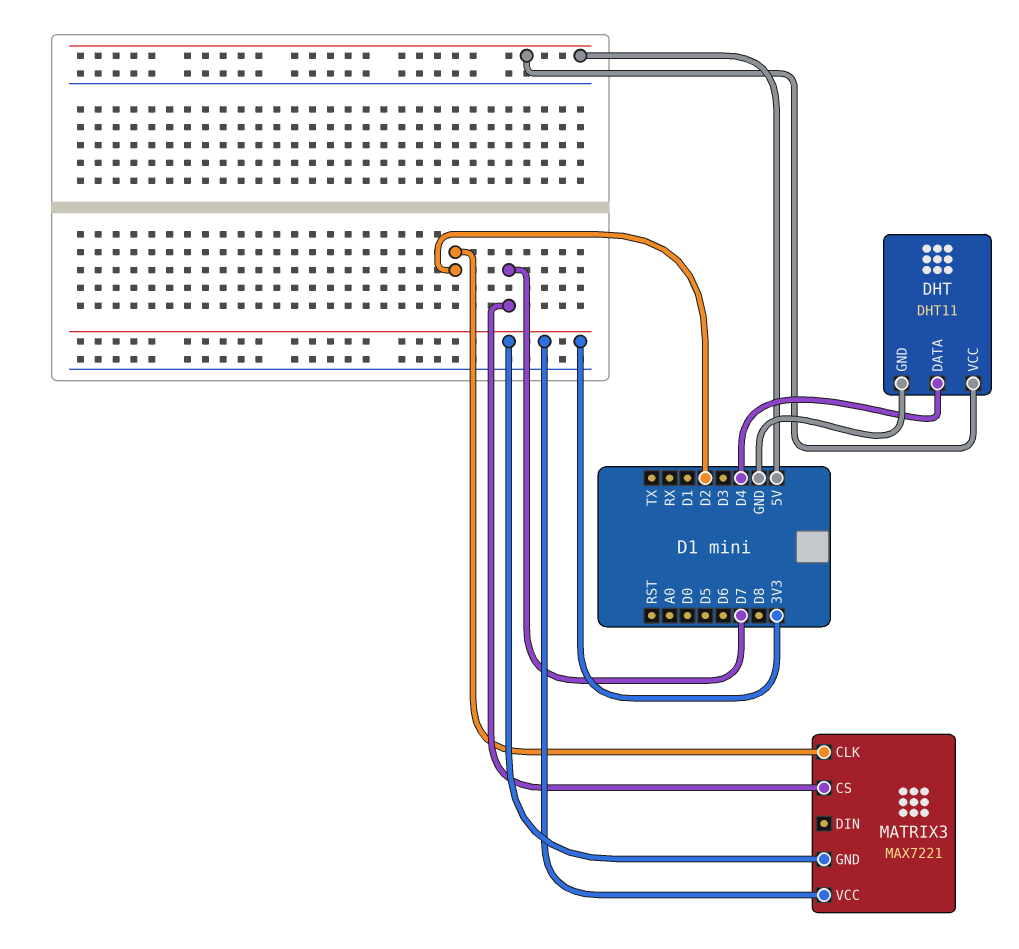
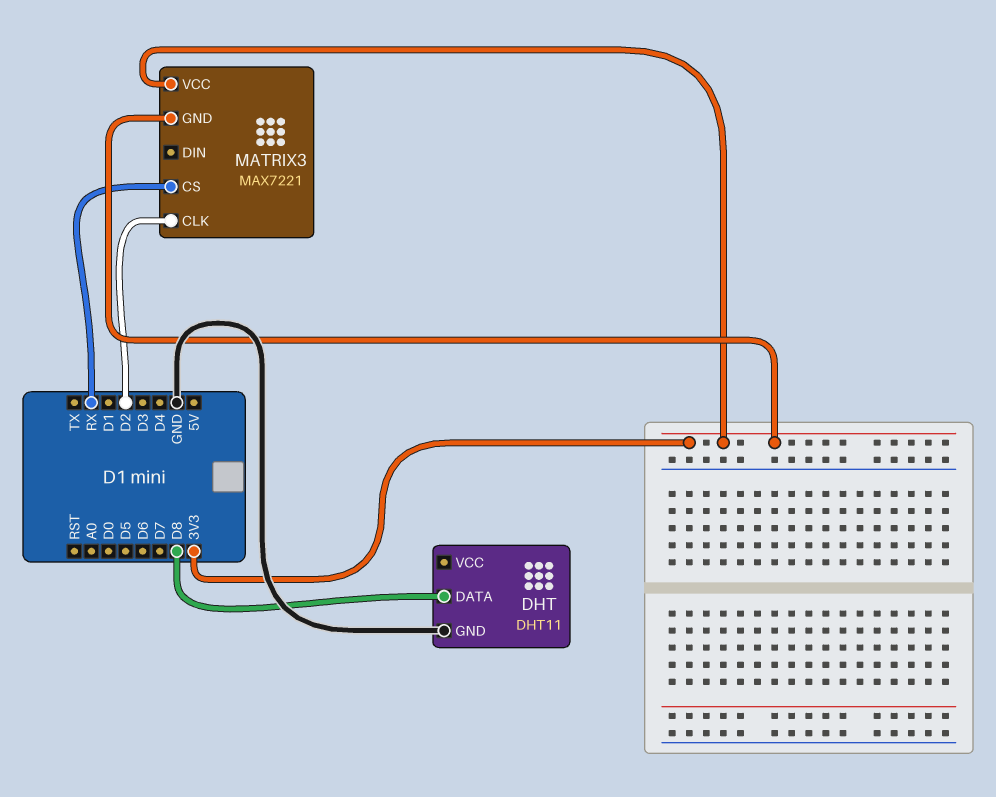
DHT pin DATA: D4 -> D8
DHT pin VCC: 5V -> none
MATRIX3 pin CS: D7 -> RX

